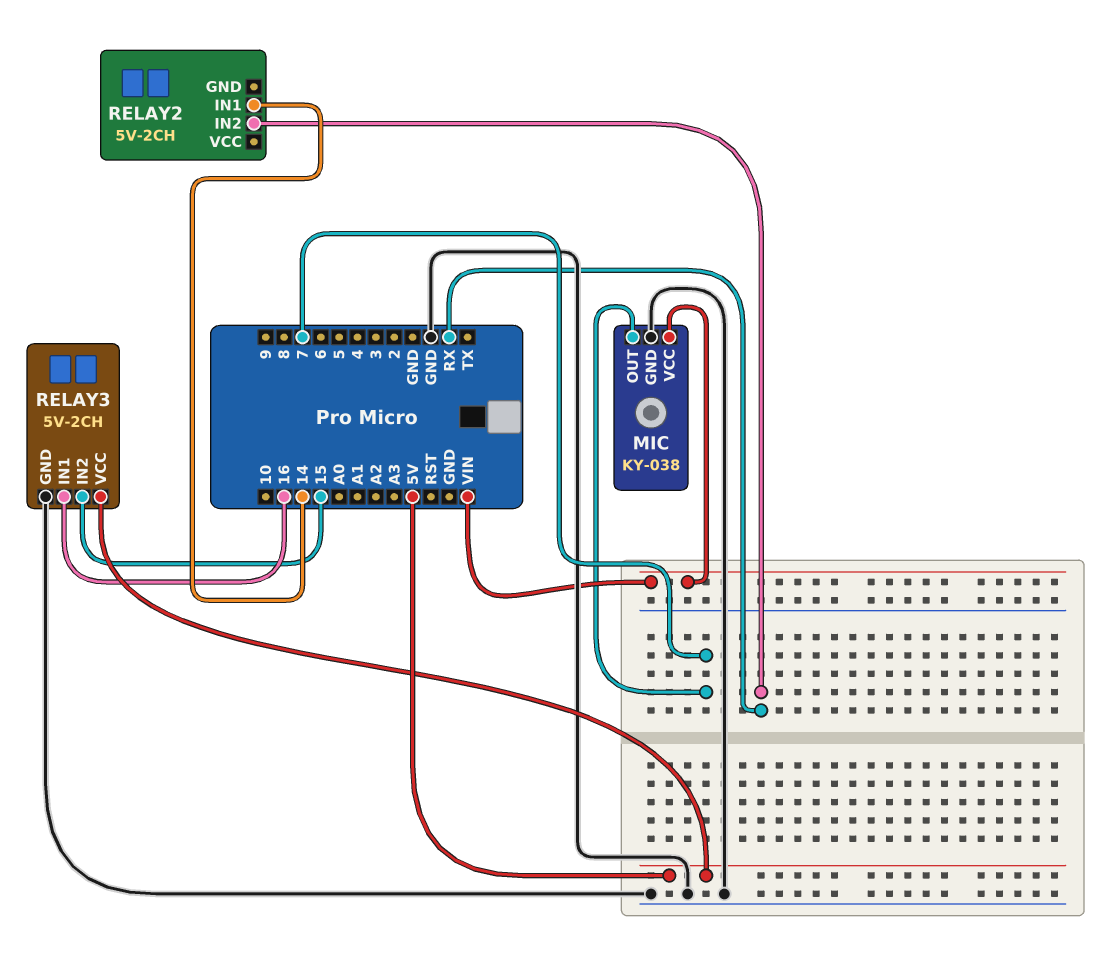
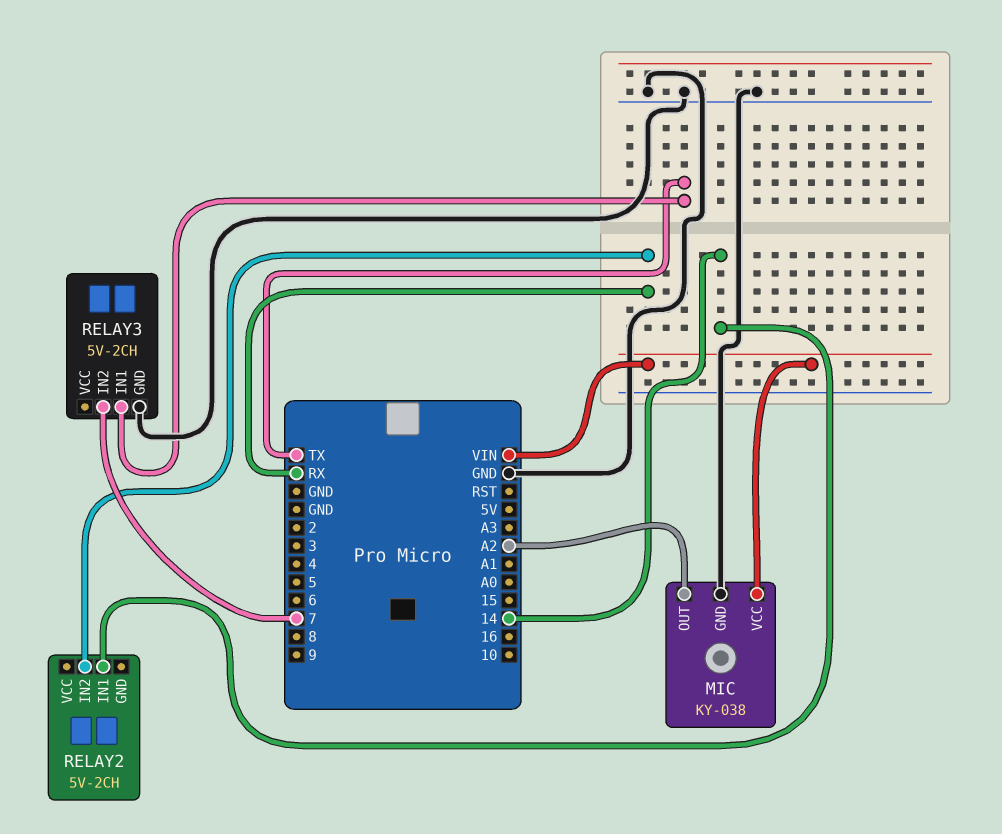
MIC pin OUT: 7 -> A2
RELAY3 pin IN1: 16 -> TX
RELAY3 pin IN2: 15 -> 7
RELAY3 pin VCC: 5V -> none

